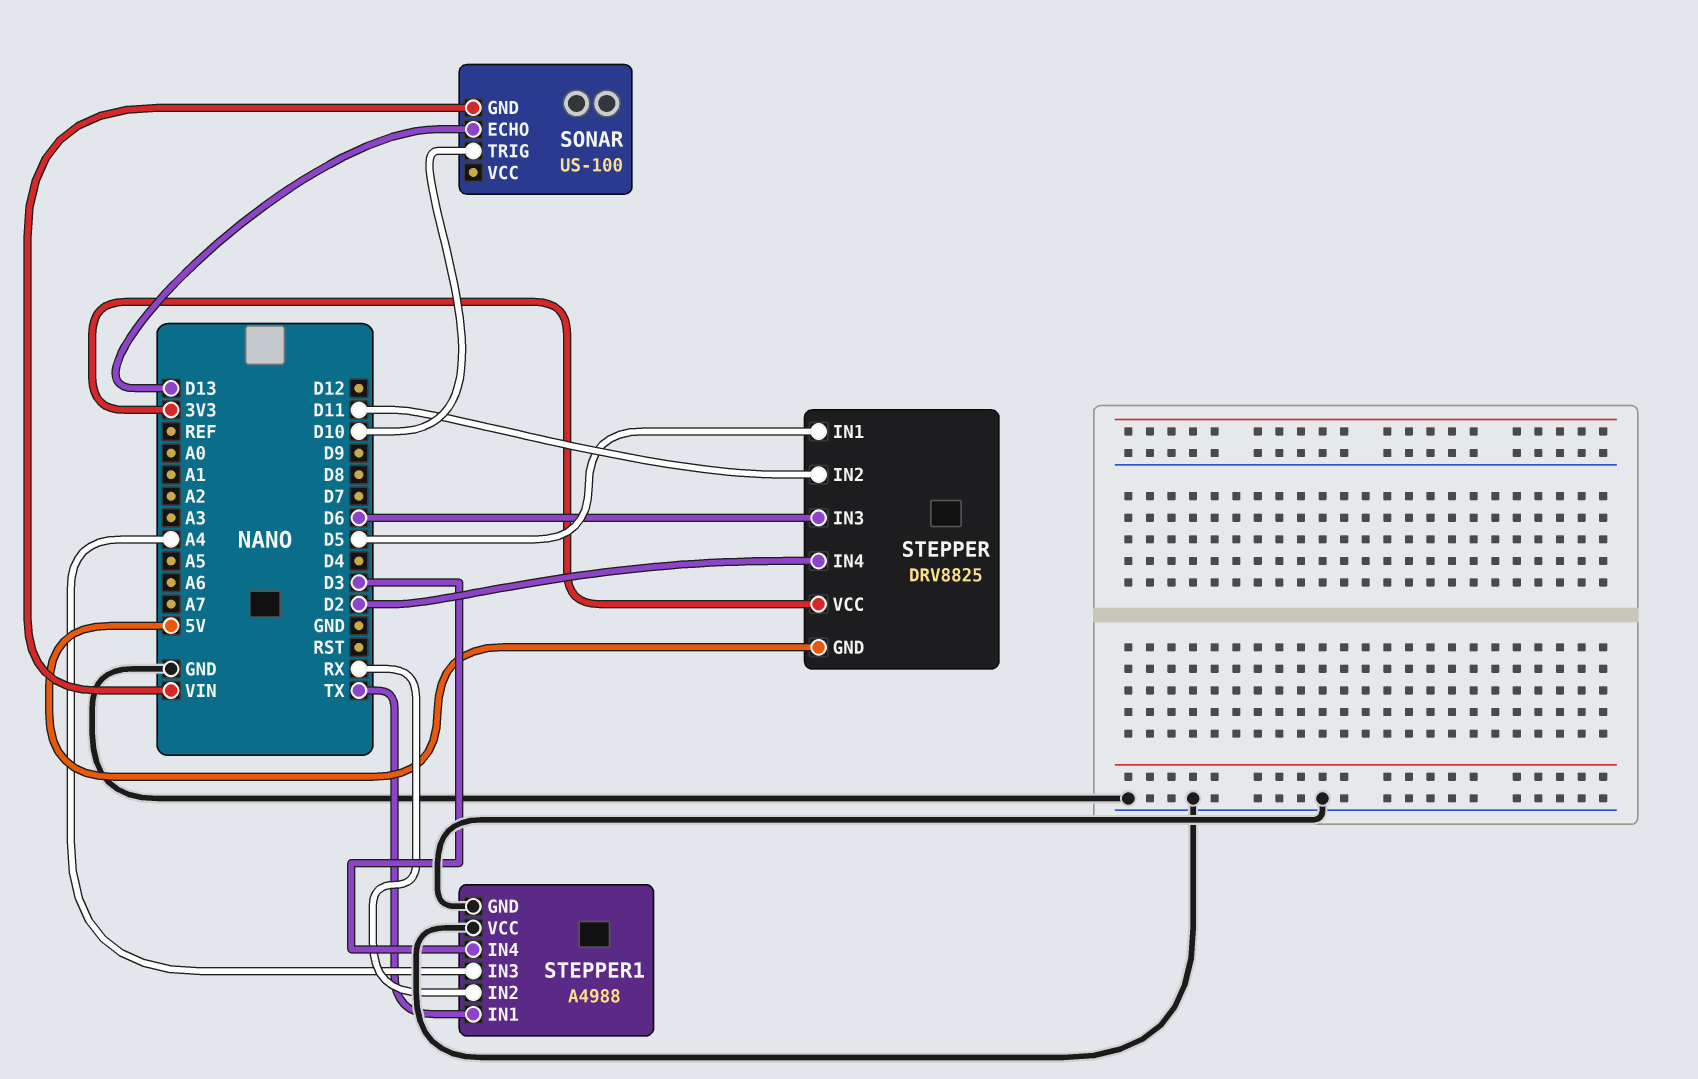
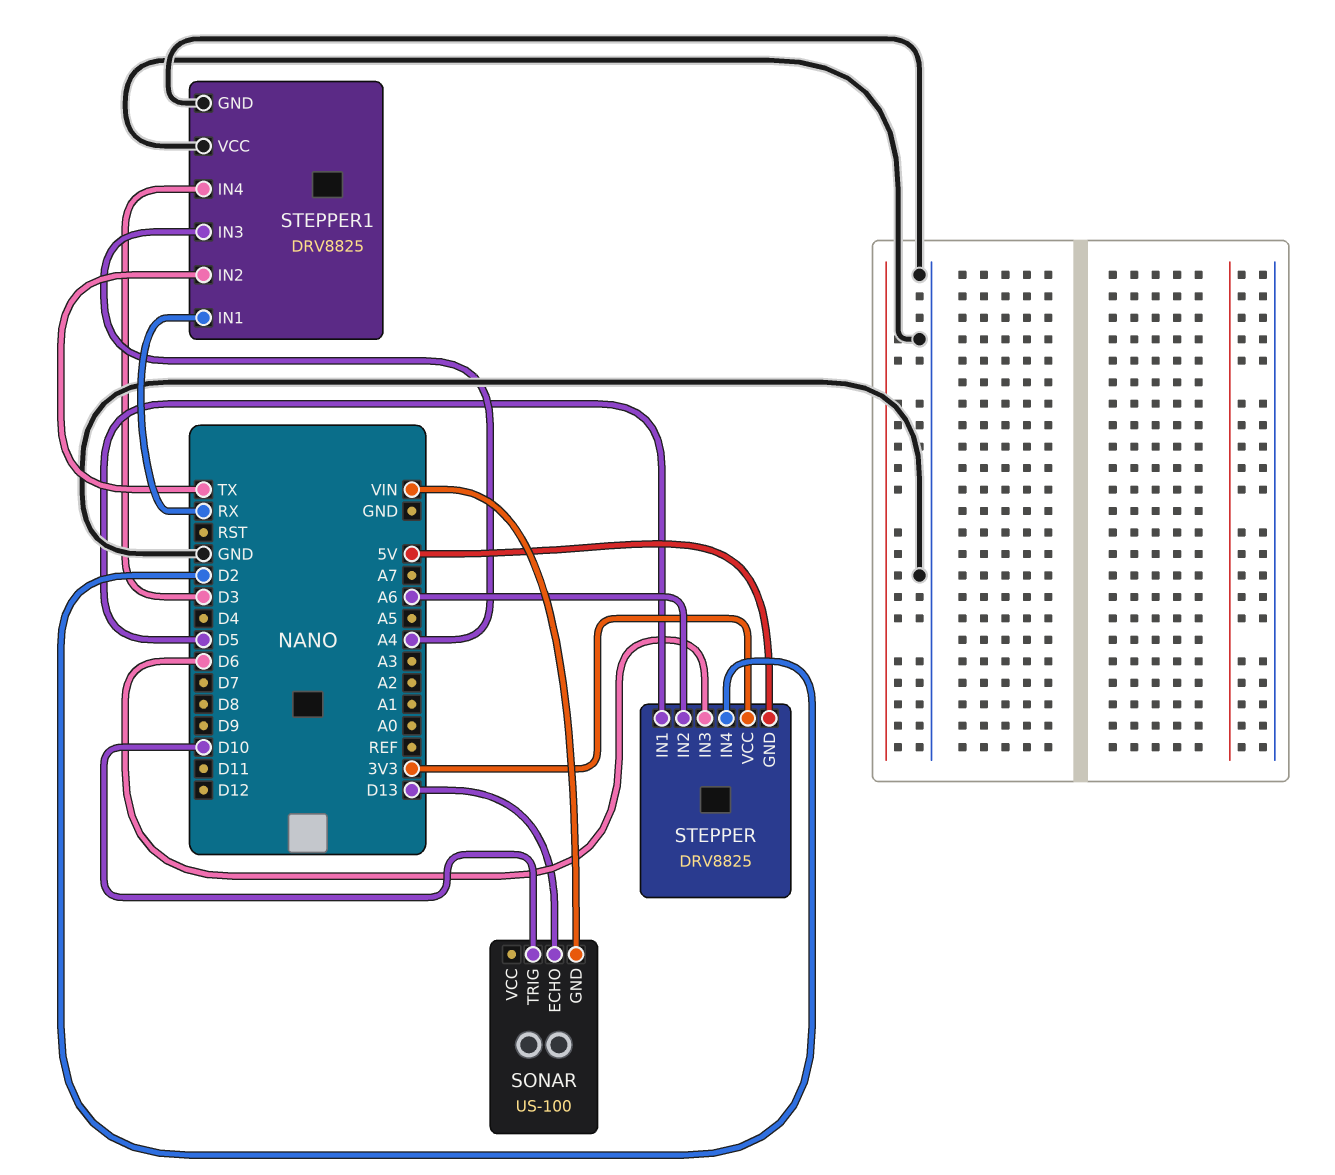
STEPPER pin IN2: D11 -> A6
STEPPER1: A4988 -> DRV8825
STEPPER1 pin IN1: TX -> RX
STEPPER1 pin IN2: RX -> TX

